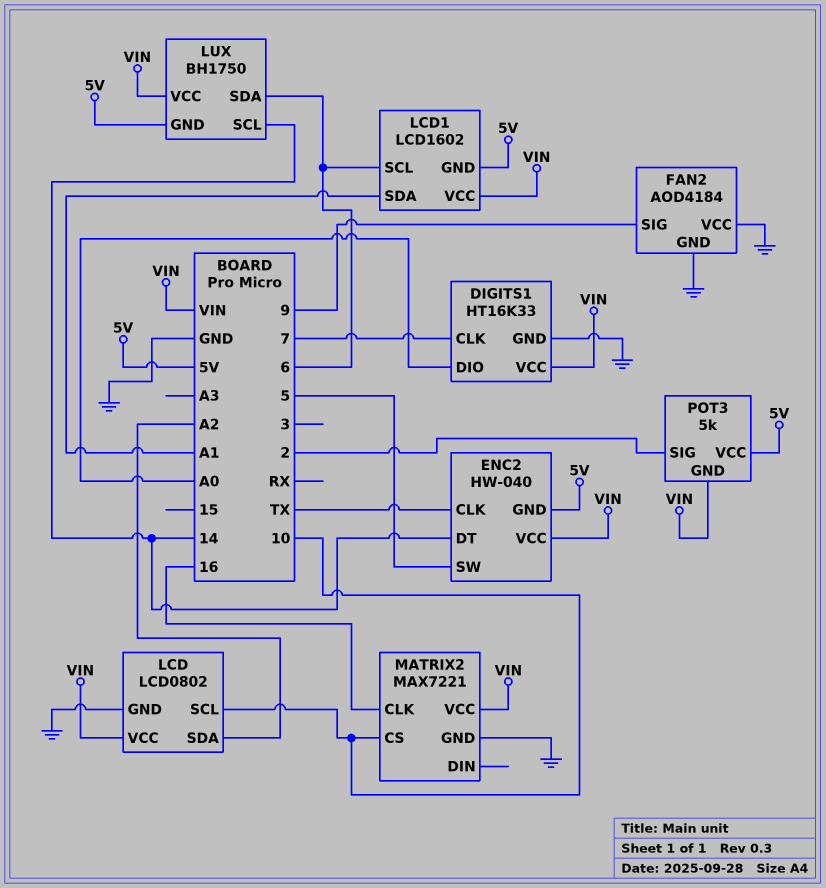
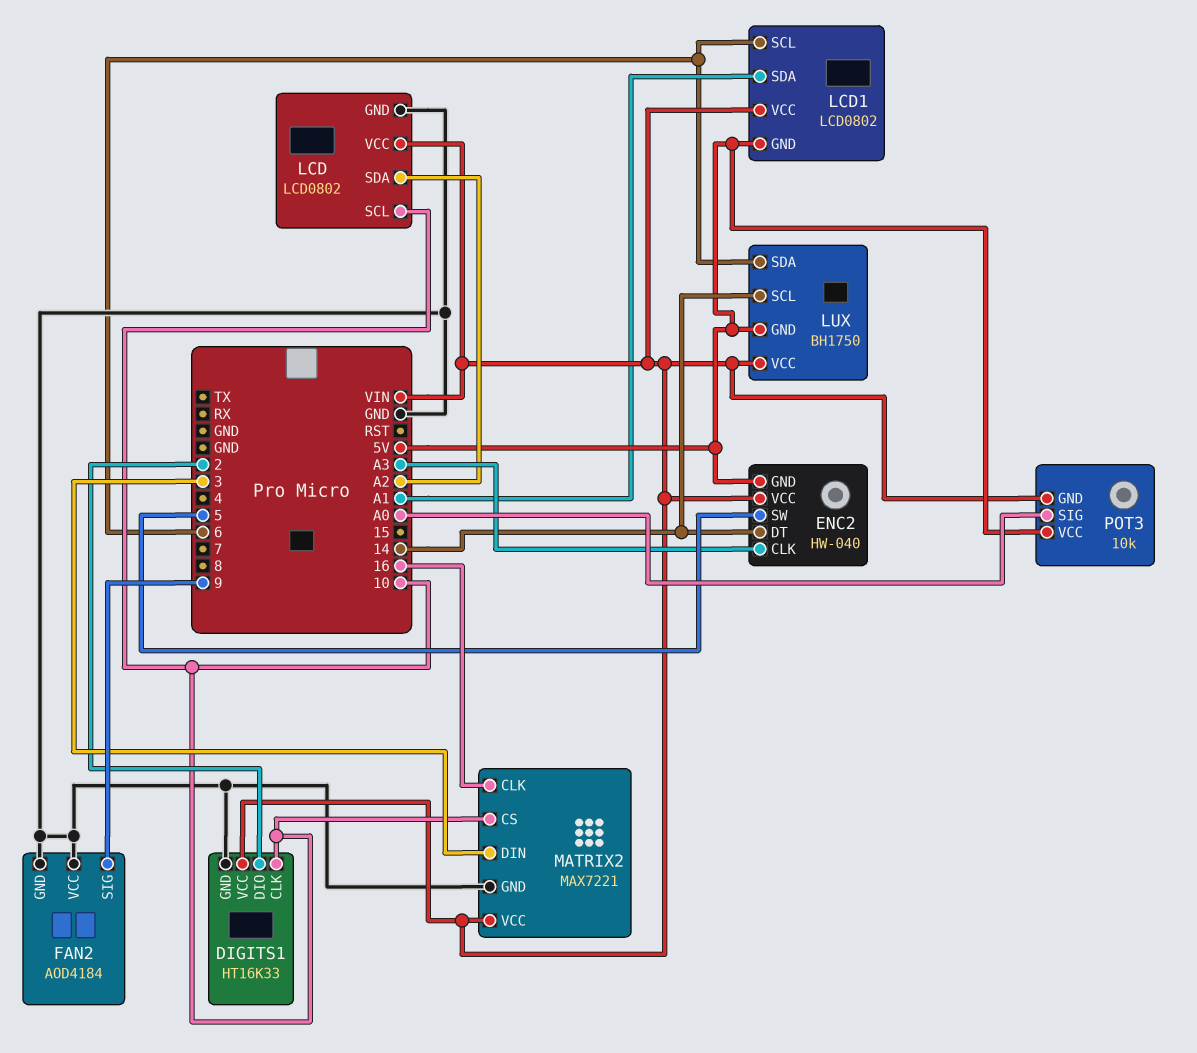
DIGITS1 pin CLK: 7 -> 10
DIGITS1 pin DIO: A0 -> 2
ENC2 pin CLK: TX -> A3
LCD1: LCD1602 -> LCD0802
MATRIX2 pin DIN: none -> 3
POT3: 5k -> 10k
POT3 pin SIG: 2 -> A0

